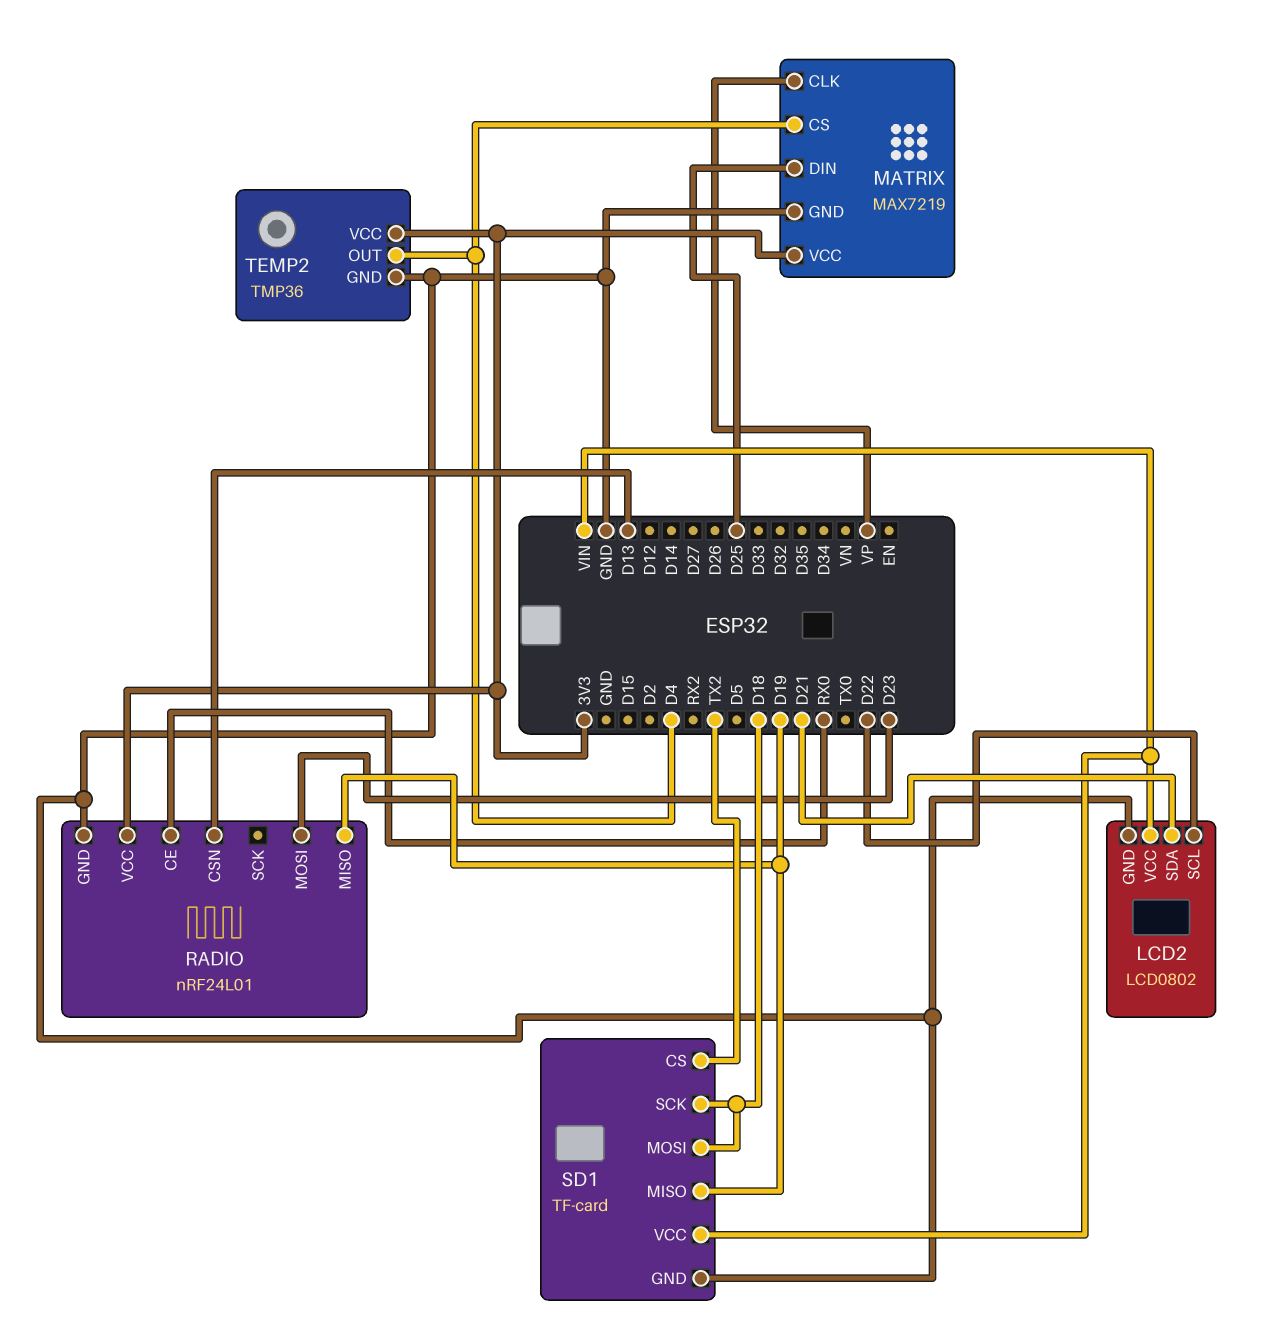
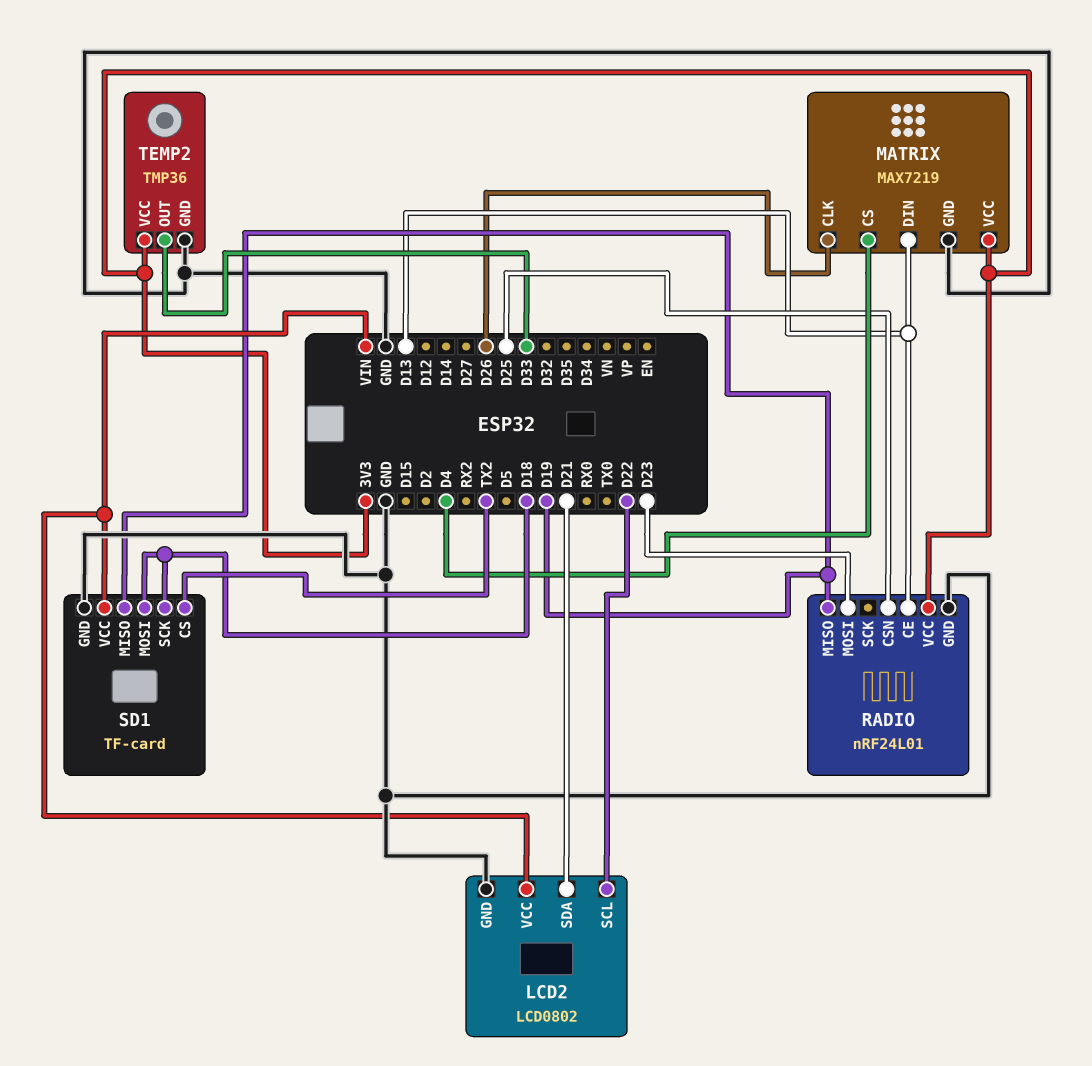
MATRIX pin CLK: VP -> D26
MATRIX pin DIN: D25 -> D13
RADIO pin CE: RX0 -> D13
RADIO pin CSN: D13 -> D25
TEMP2 pin OUT: D4 -> D33

